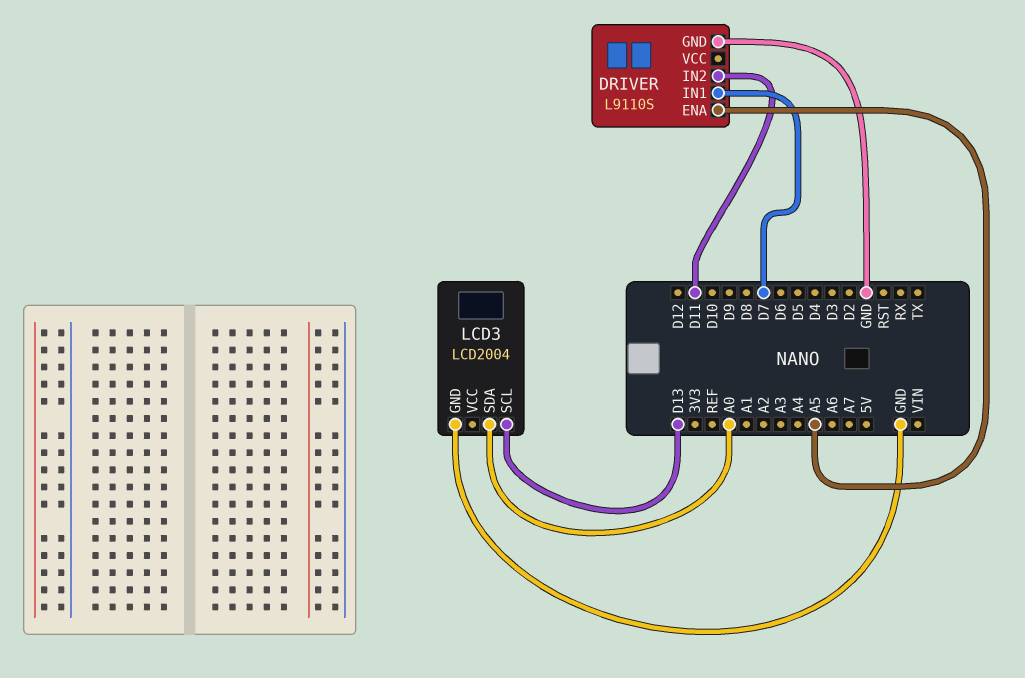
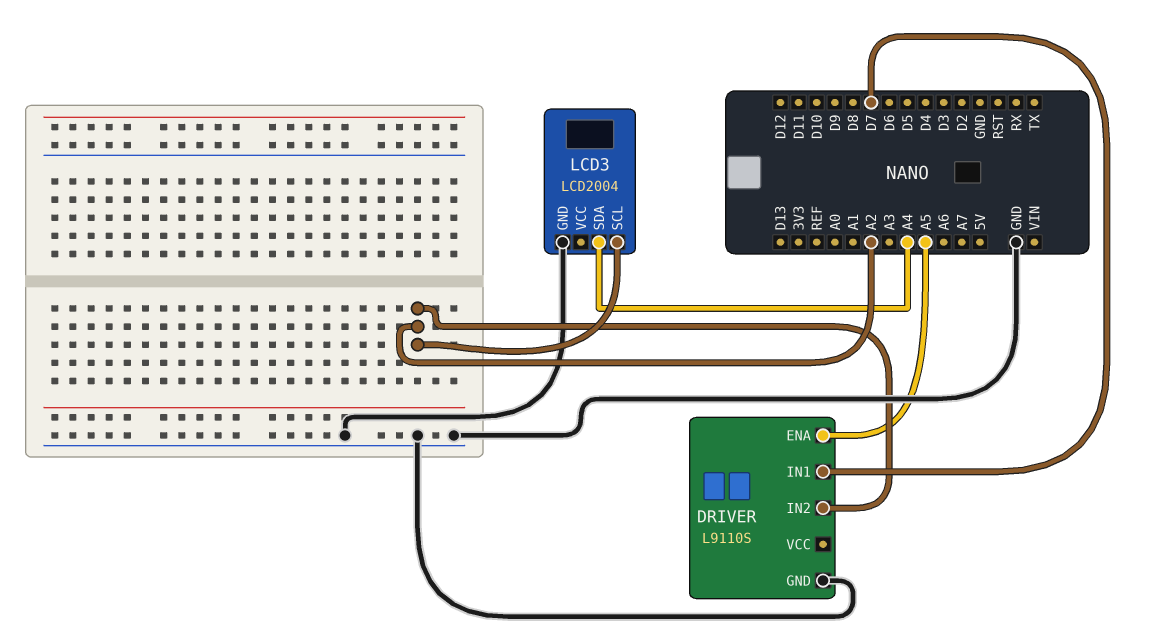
DRIVER pin IN2: D11 -> A2
LCD3 pin SCL: D13 -> A2
LCD3 pin SDA: A0 -> A4

